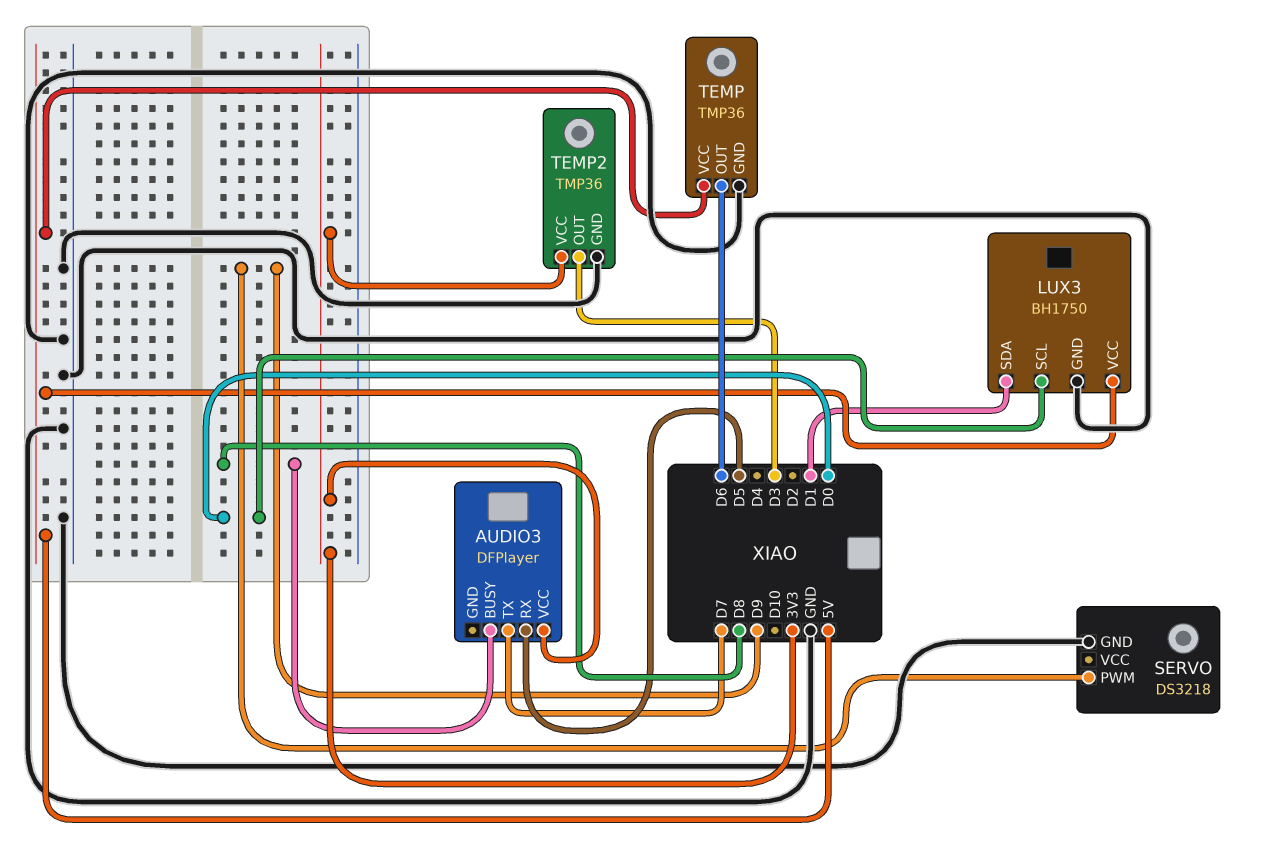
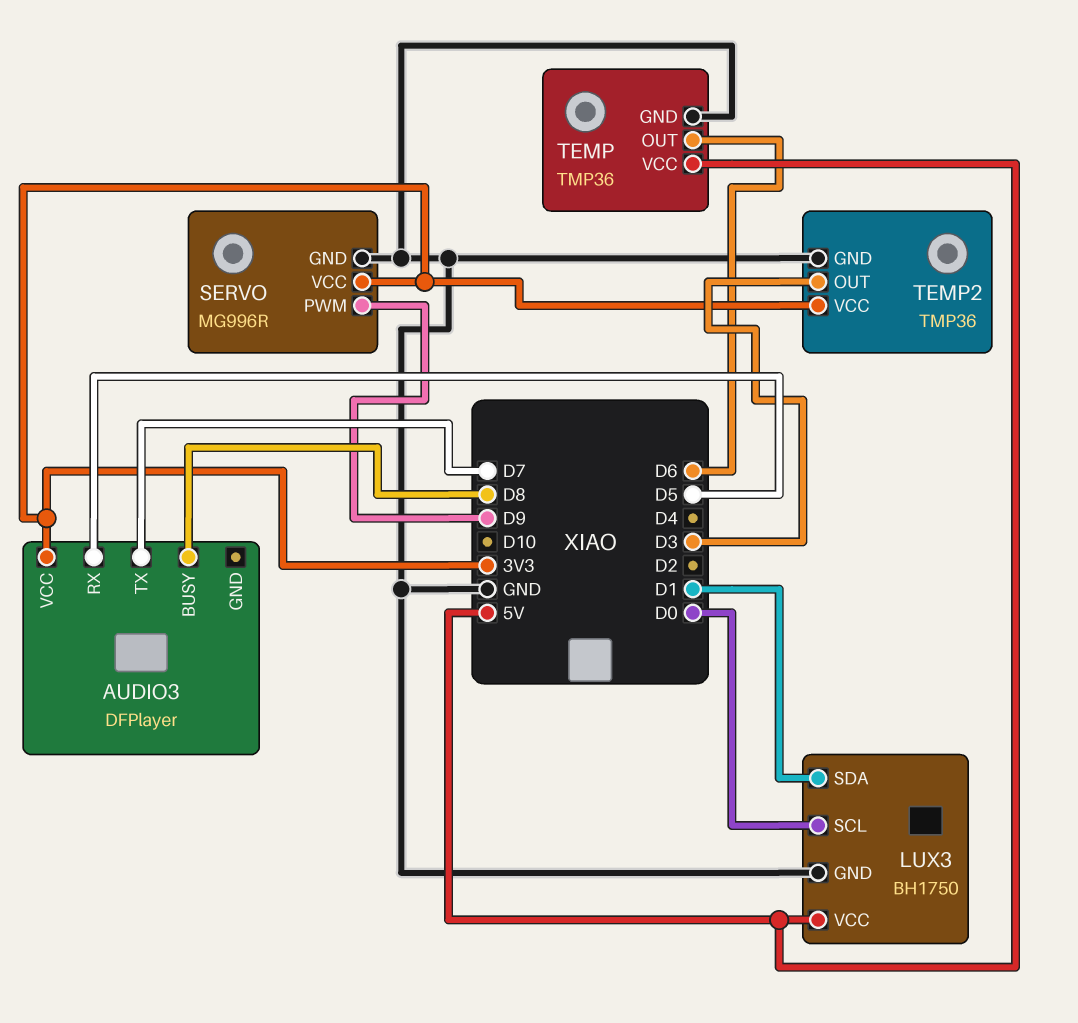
SERVO: DS3218 -> MG996R
SERVO pin VCC: none -> 3V3

